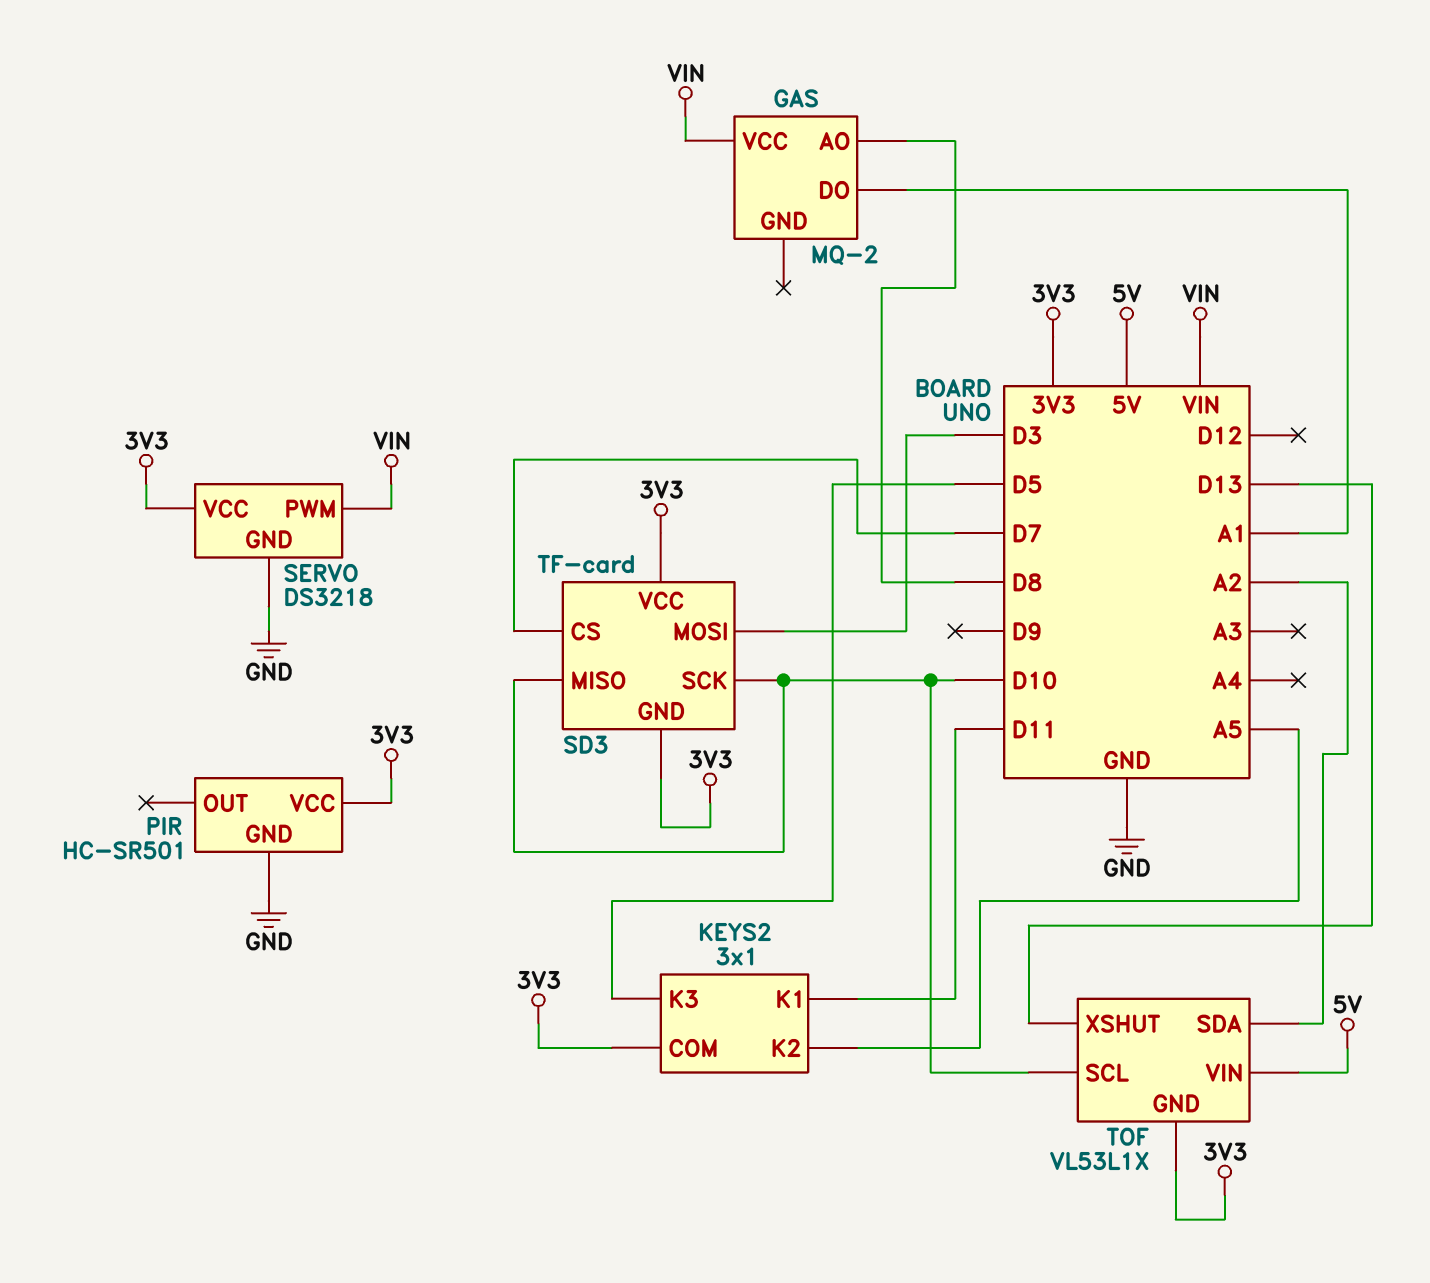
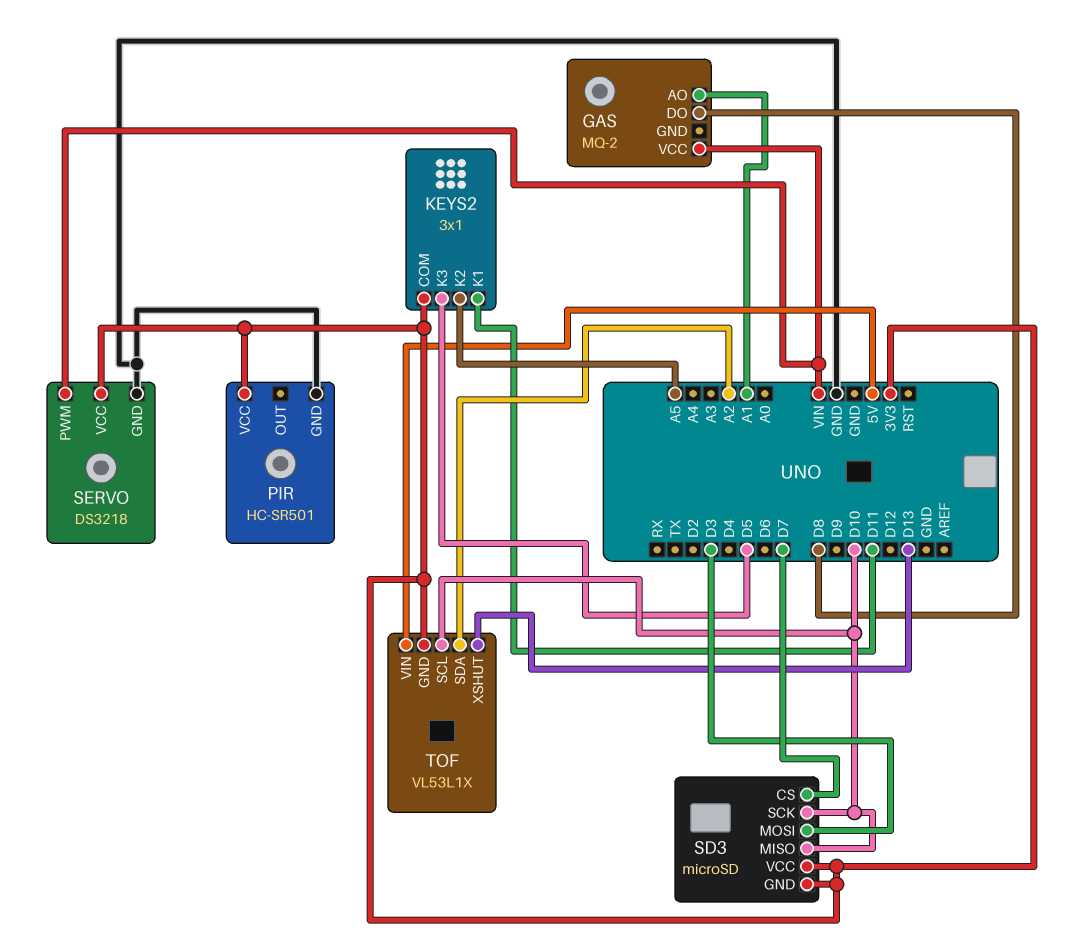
GAS pin AO: D8 -> A1
GAS pin DO: A1 -> D8
SD3: TF-card -> microSD

